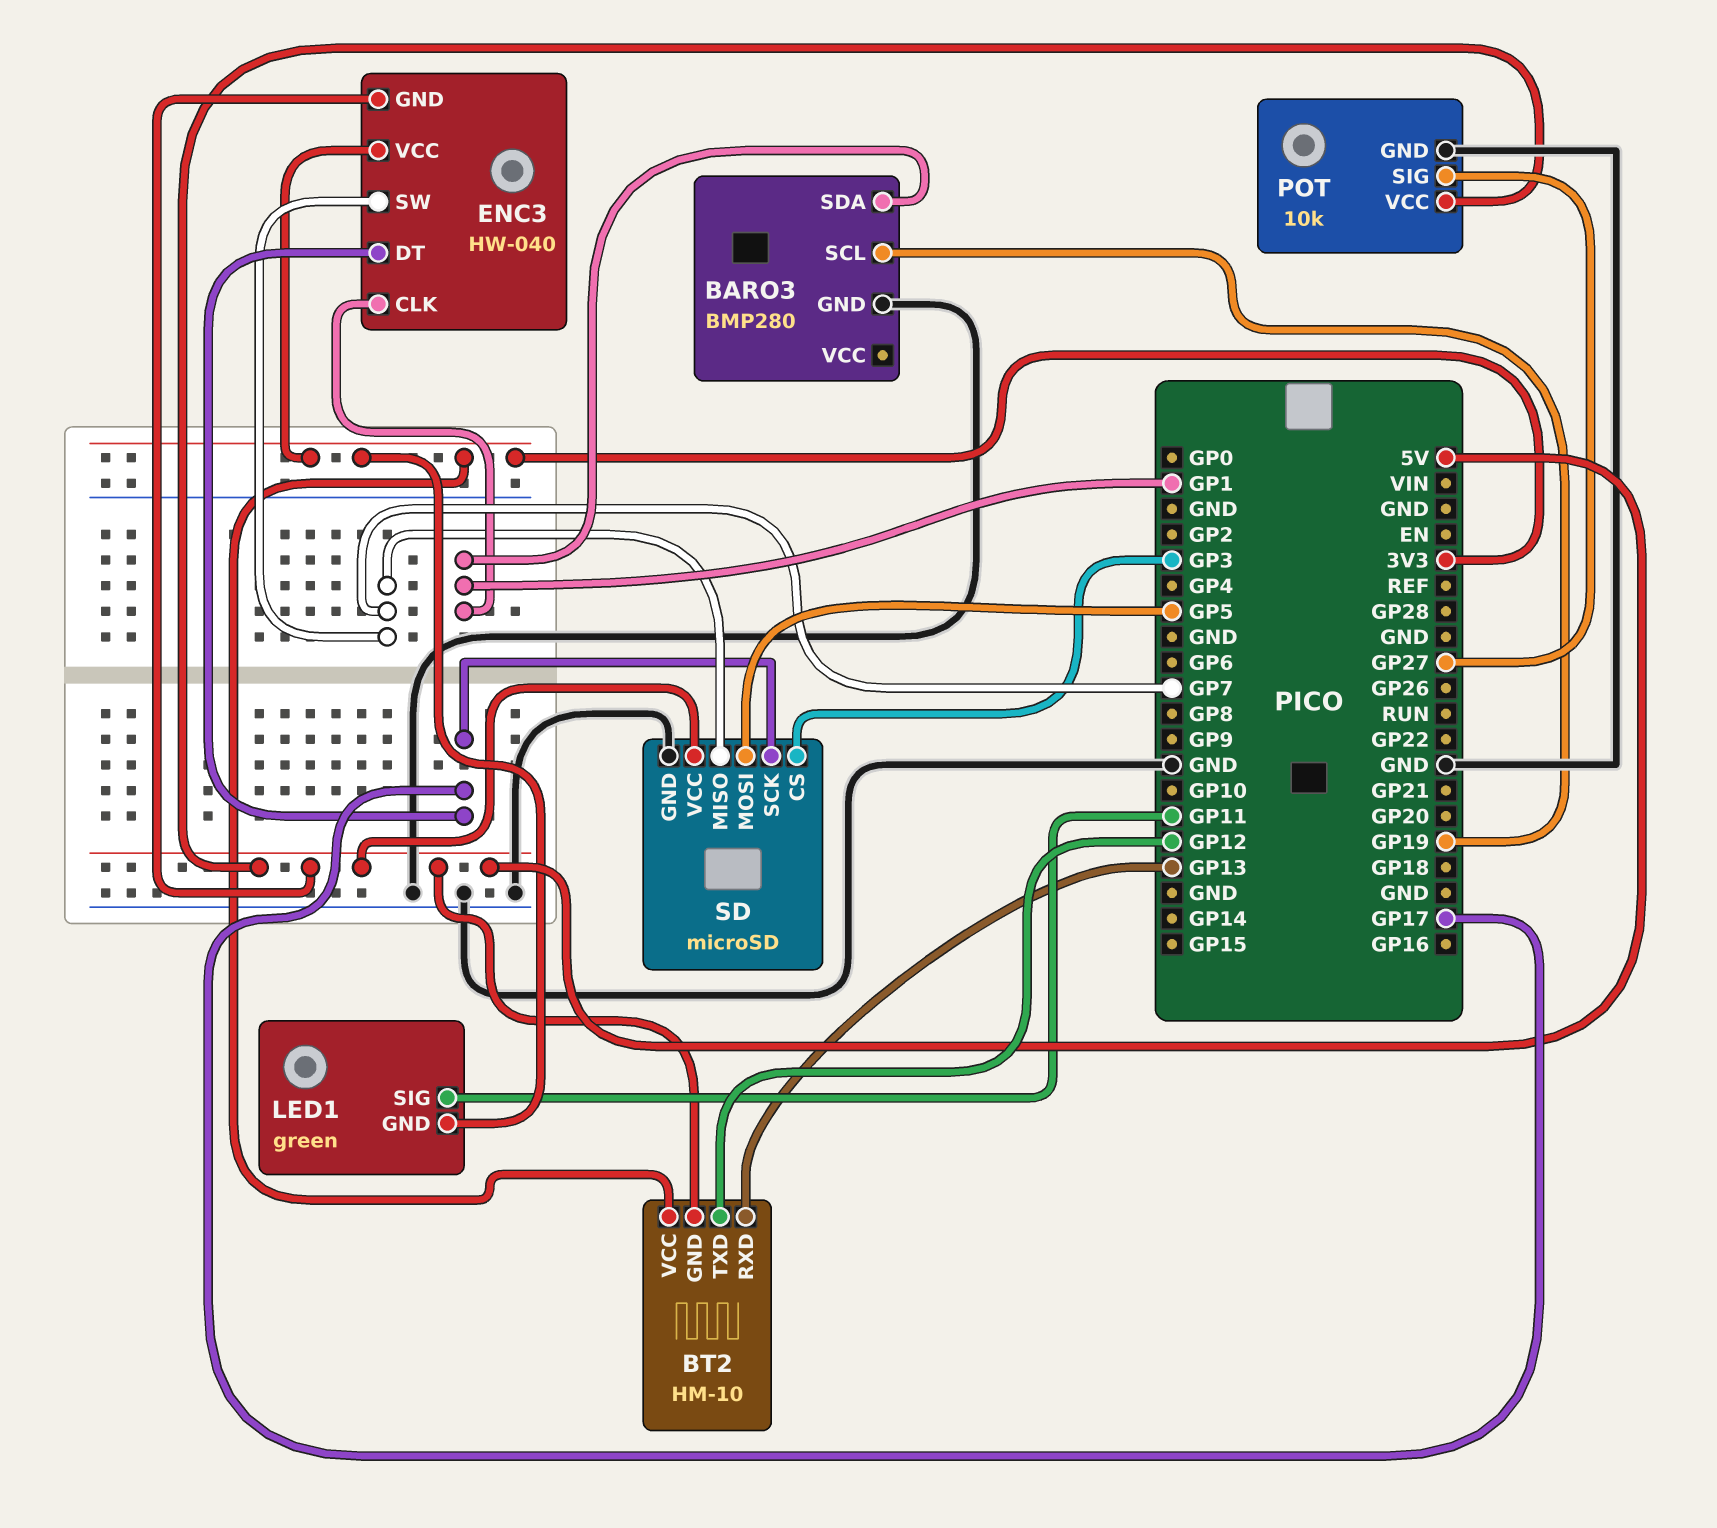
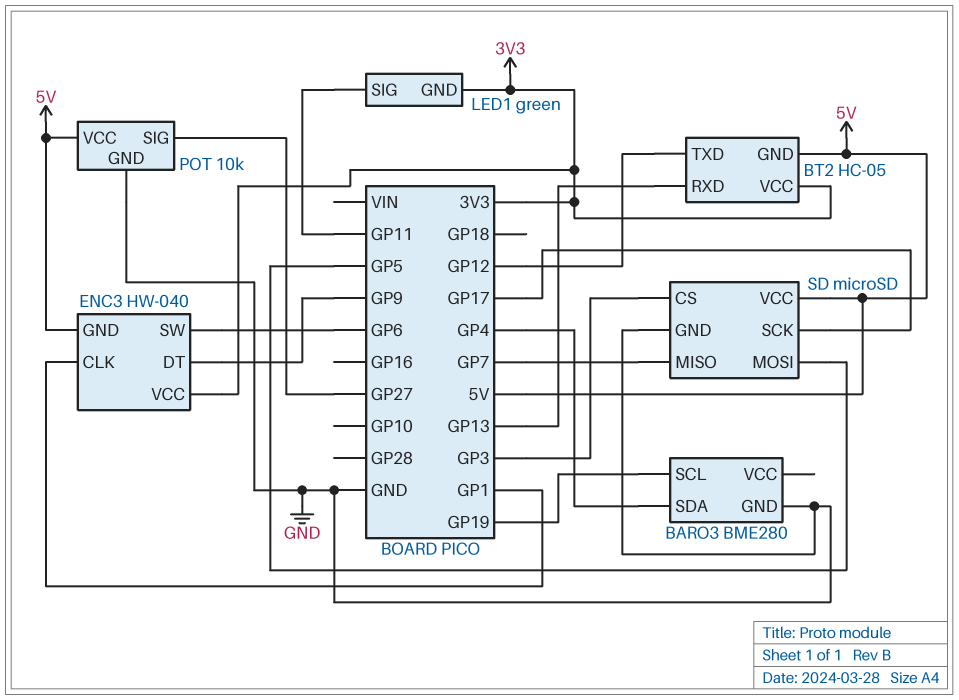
BARO3: BMP280 -> BME280
BARO3 pin SDA: GP1 -> GP4
BT2: HM-10 -> HC-05
ENC3 pin DT: GP17 -> GP9
ENC3 pin SW: GP7 -> GP6

